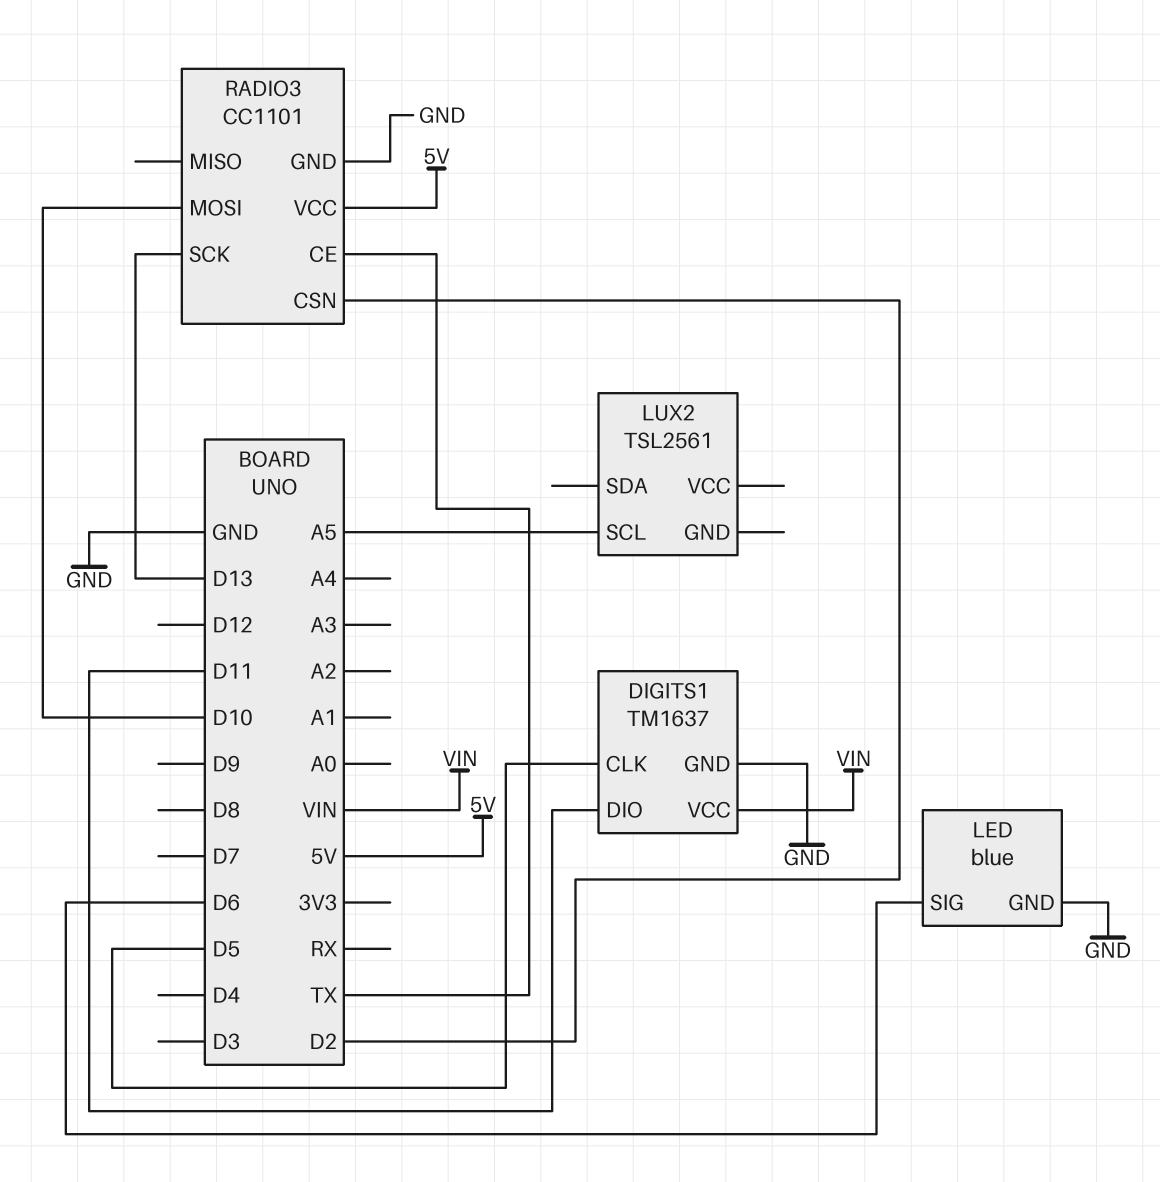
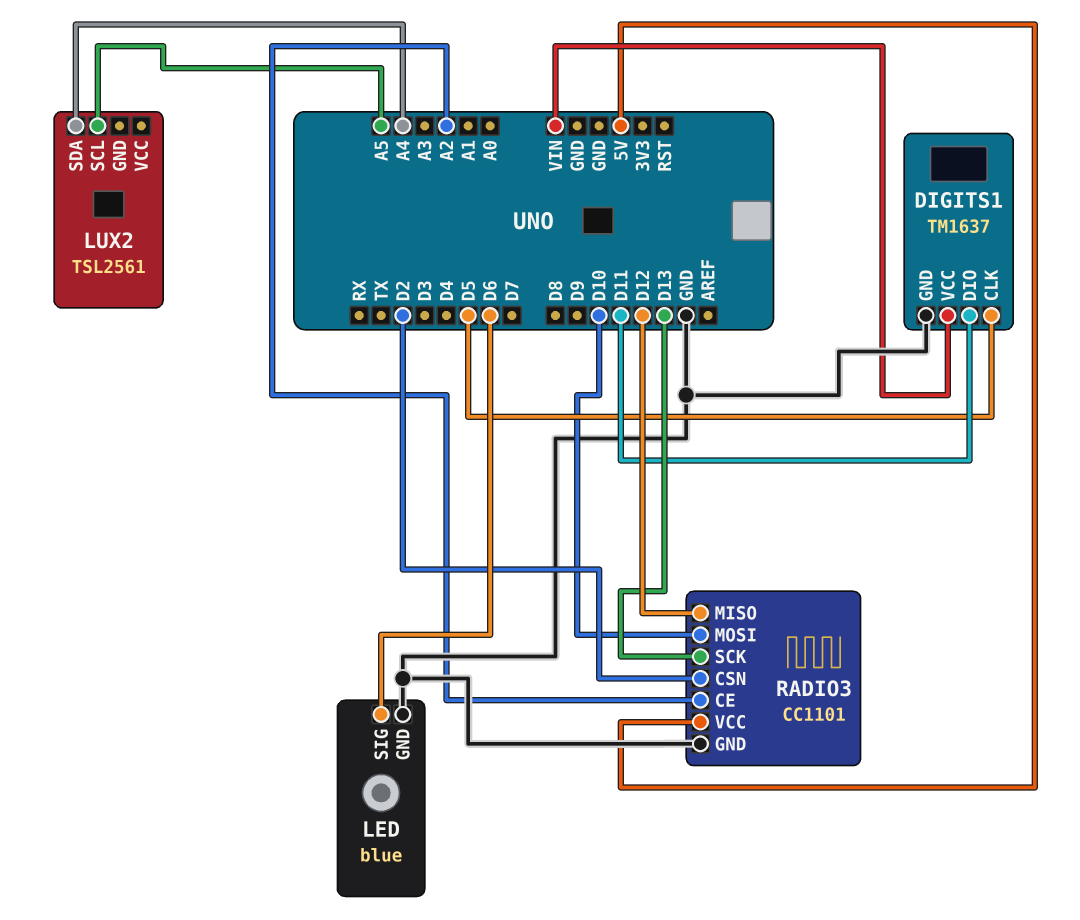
LUX2 pin SDA: none -> A4
RADIO3 pin CE: TX -> A2
RADIO3 pin MISO: none -> D12

